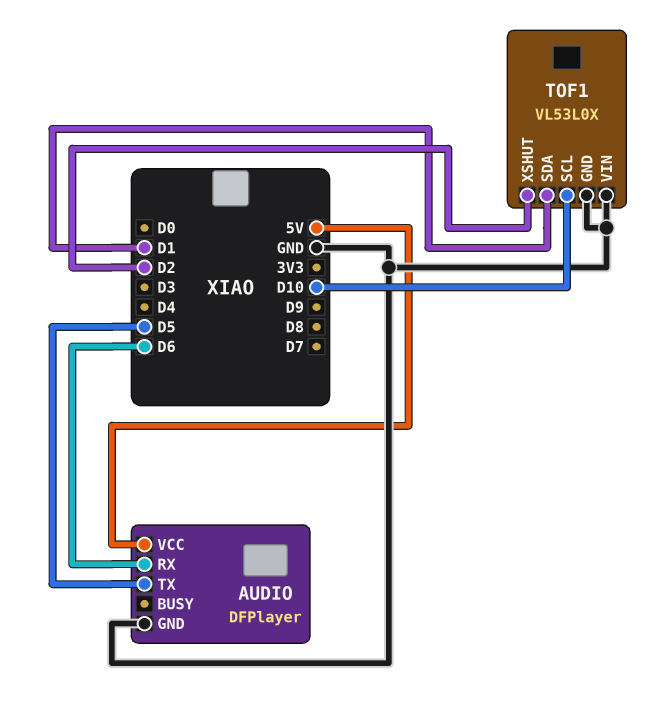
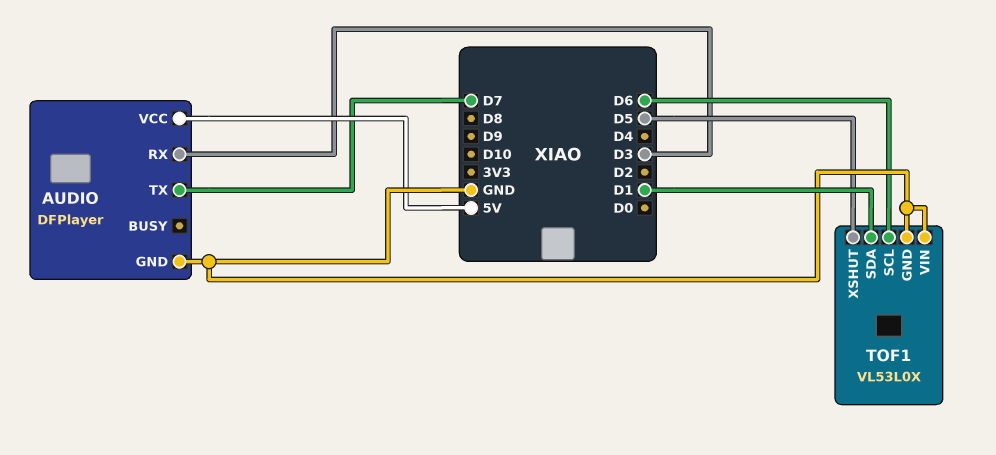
AUDIO pin RX: D6 -> D3
AUDIO pin TX: D5 -> D7
TOF1 pin SCL: D10 -> D6
TOF1 pin XSHUT: D2 -> D5

